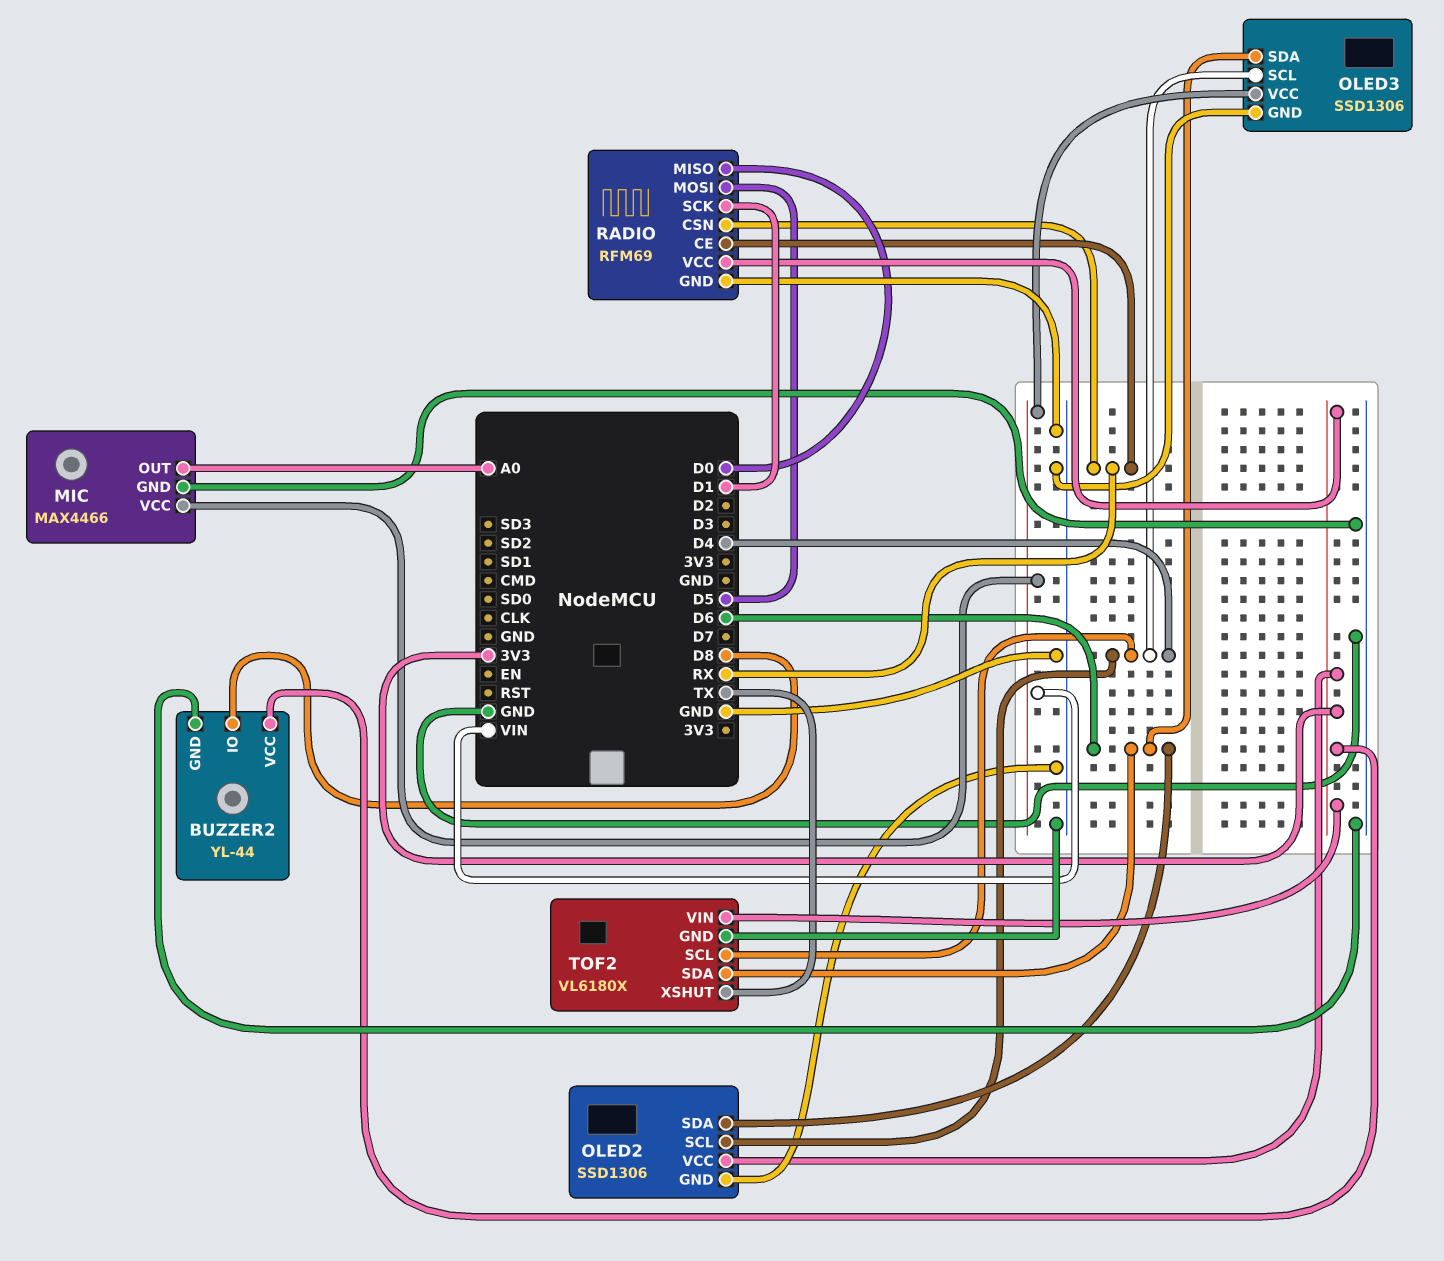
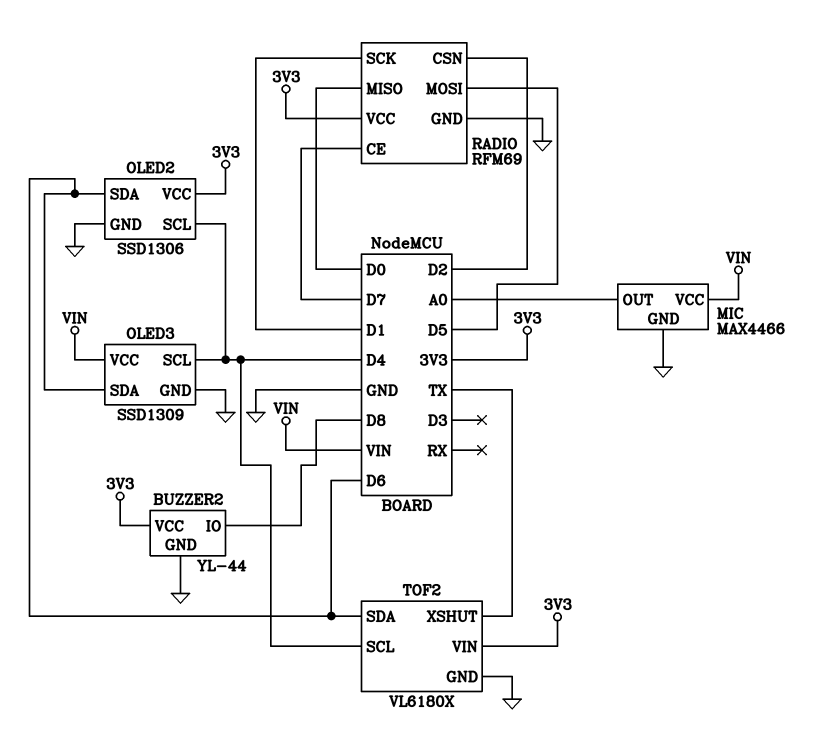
OLED3: SSD1306 -> SSD1309
RADIO pin CE: RX -> D7
RADIO pin CSN: RX -> D2

